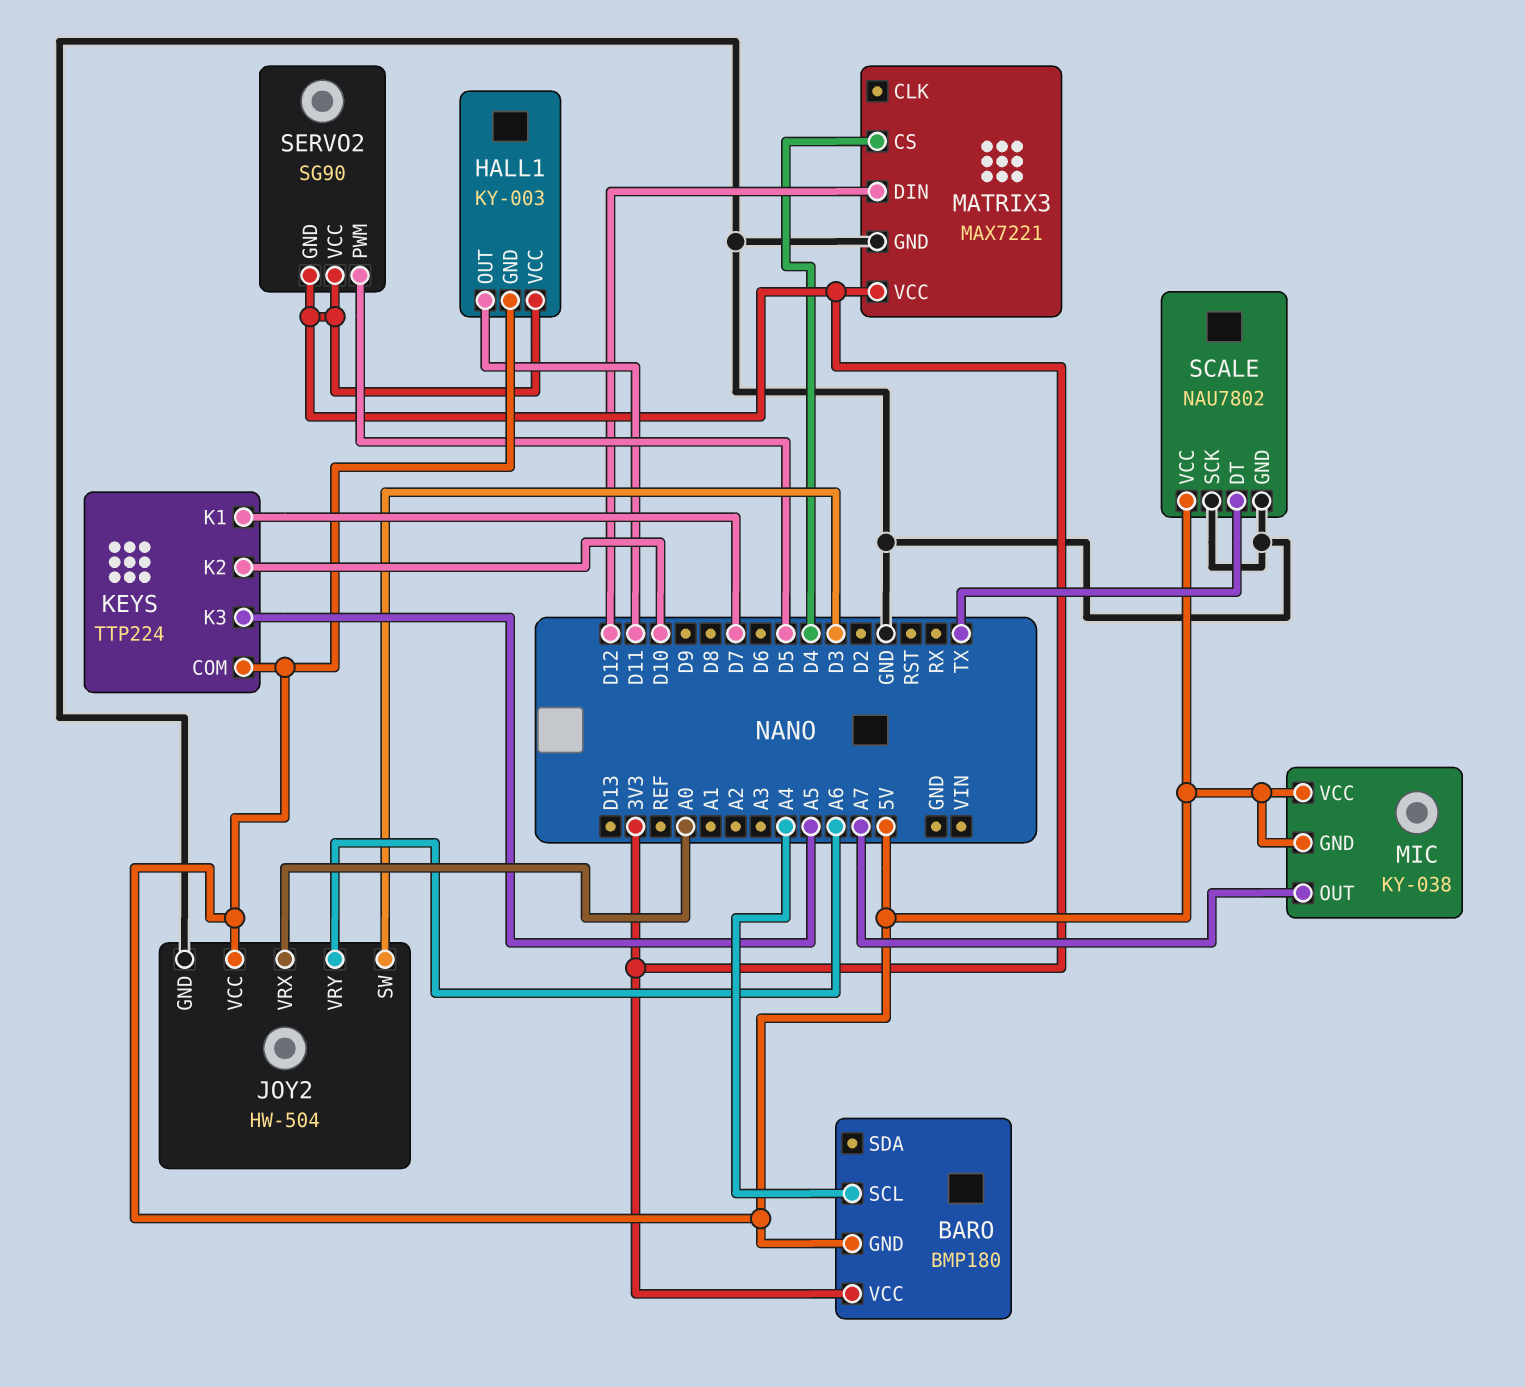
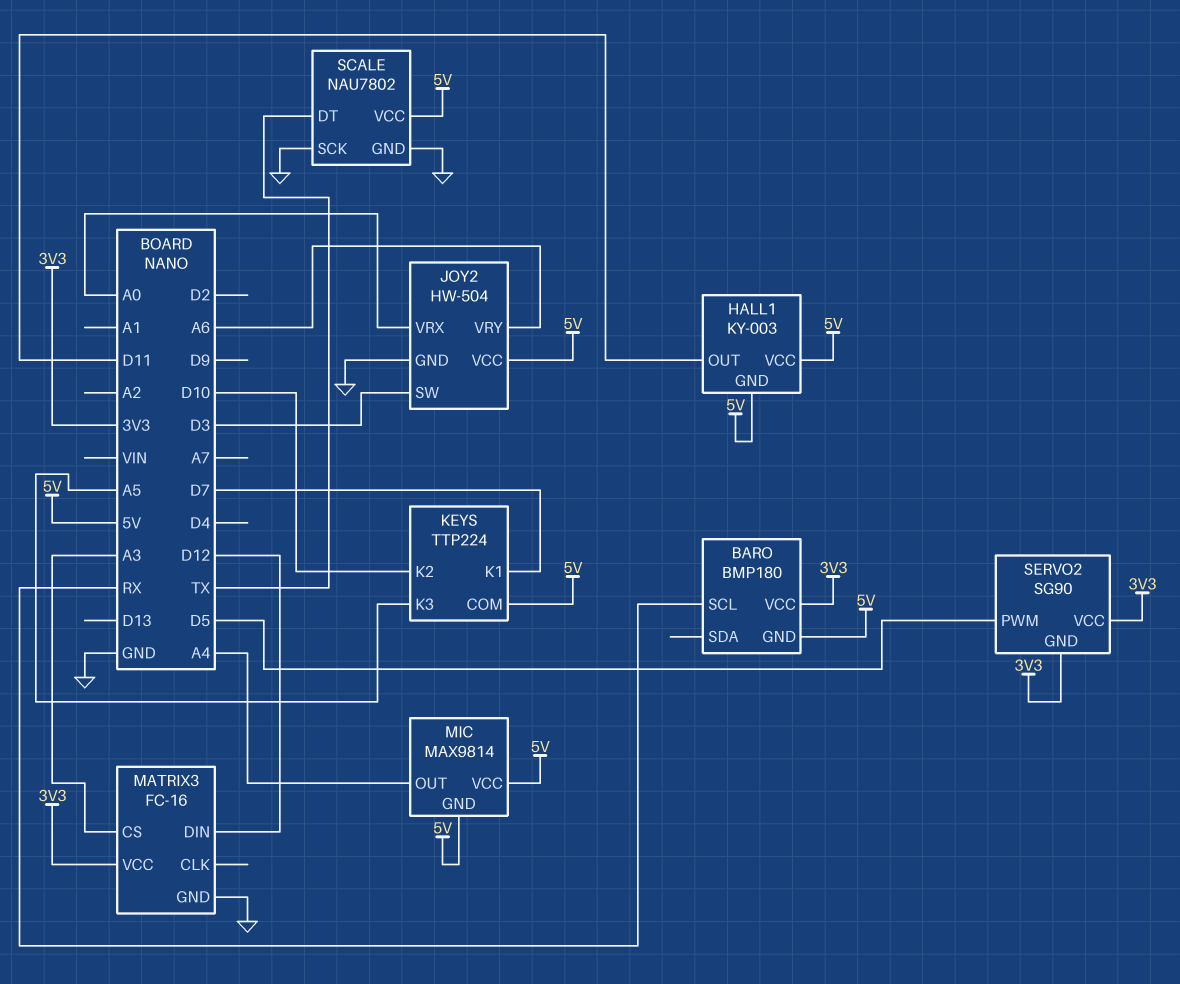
BARO pin SCL: A4 -> RX
HALL1 pin VCC: 3V3 -> 5V
MATRIX3: MAX7221 -> FC-16
MATRIX3 pin CS: D4 -> A3
MIC: KY-038 -> MAX9814
MIC pin OUT: A7 -> A4

